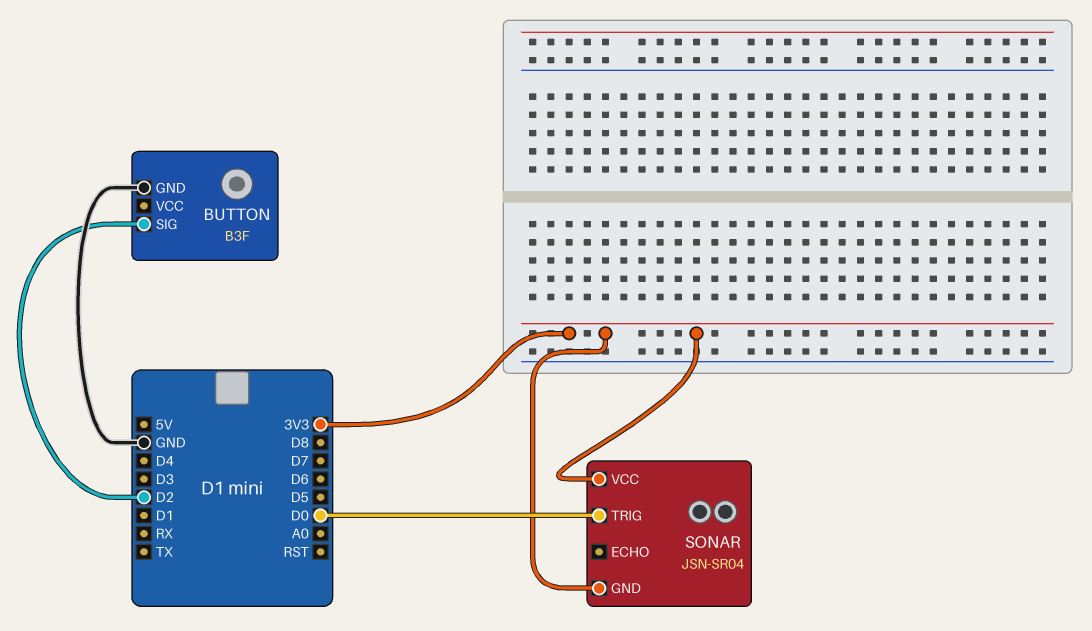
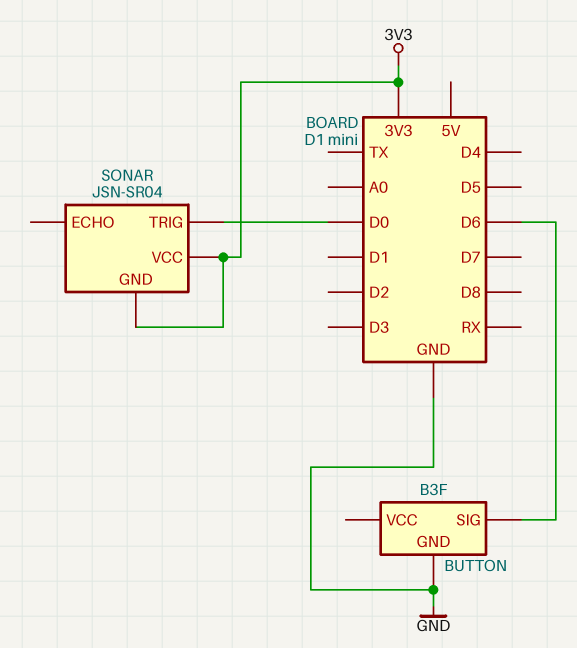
BUTTON pin SIG: D2 -> D6

